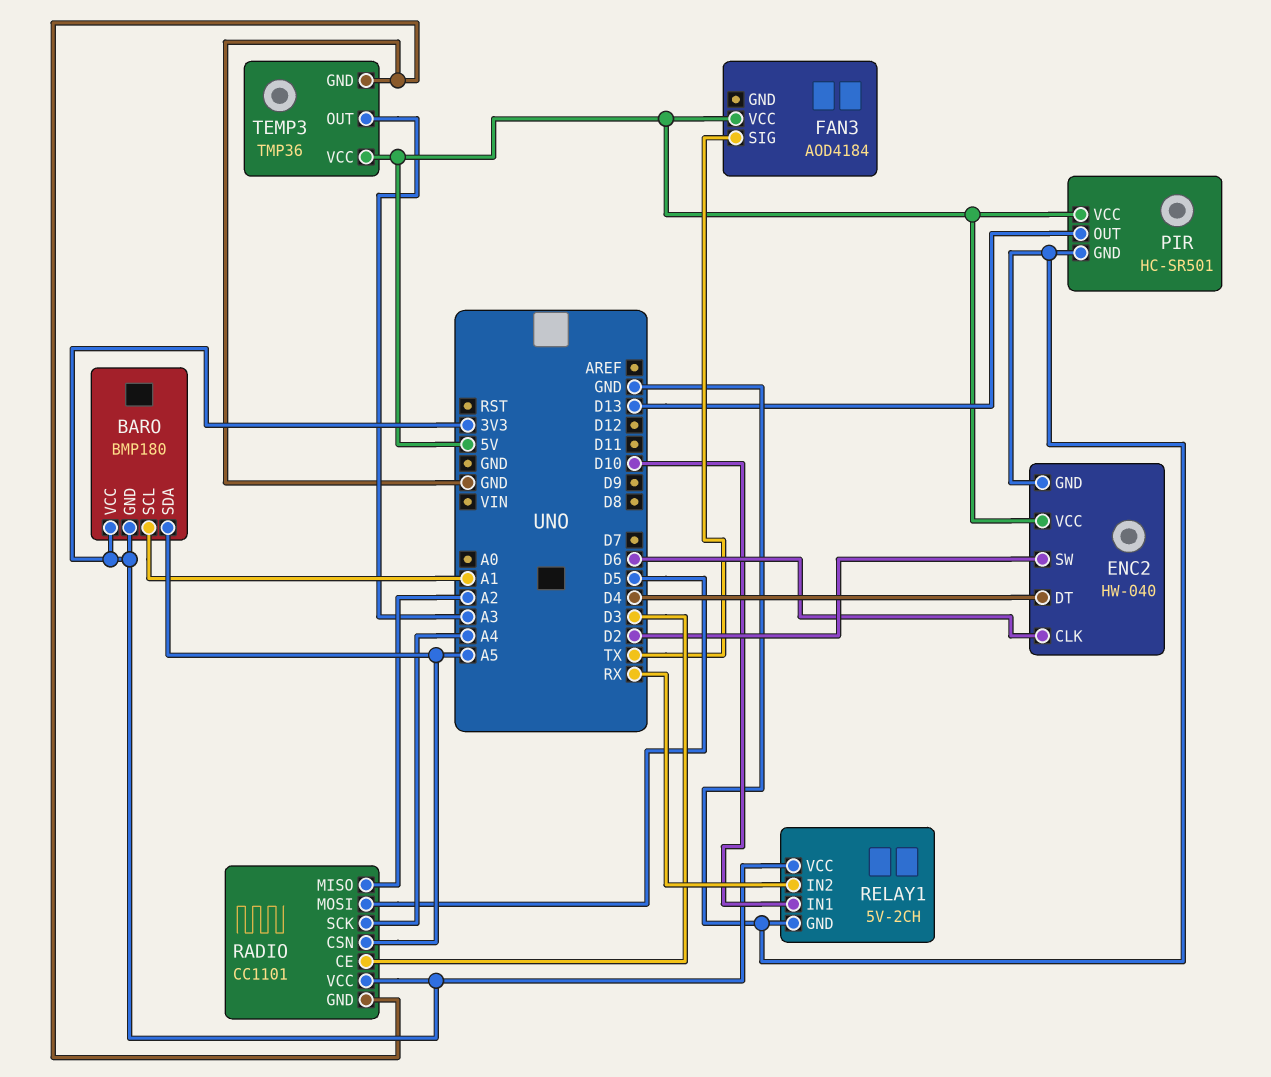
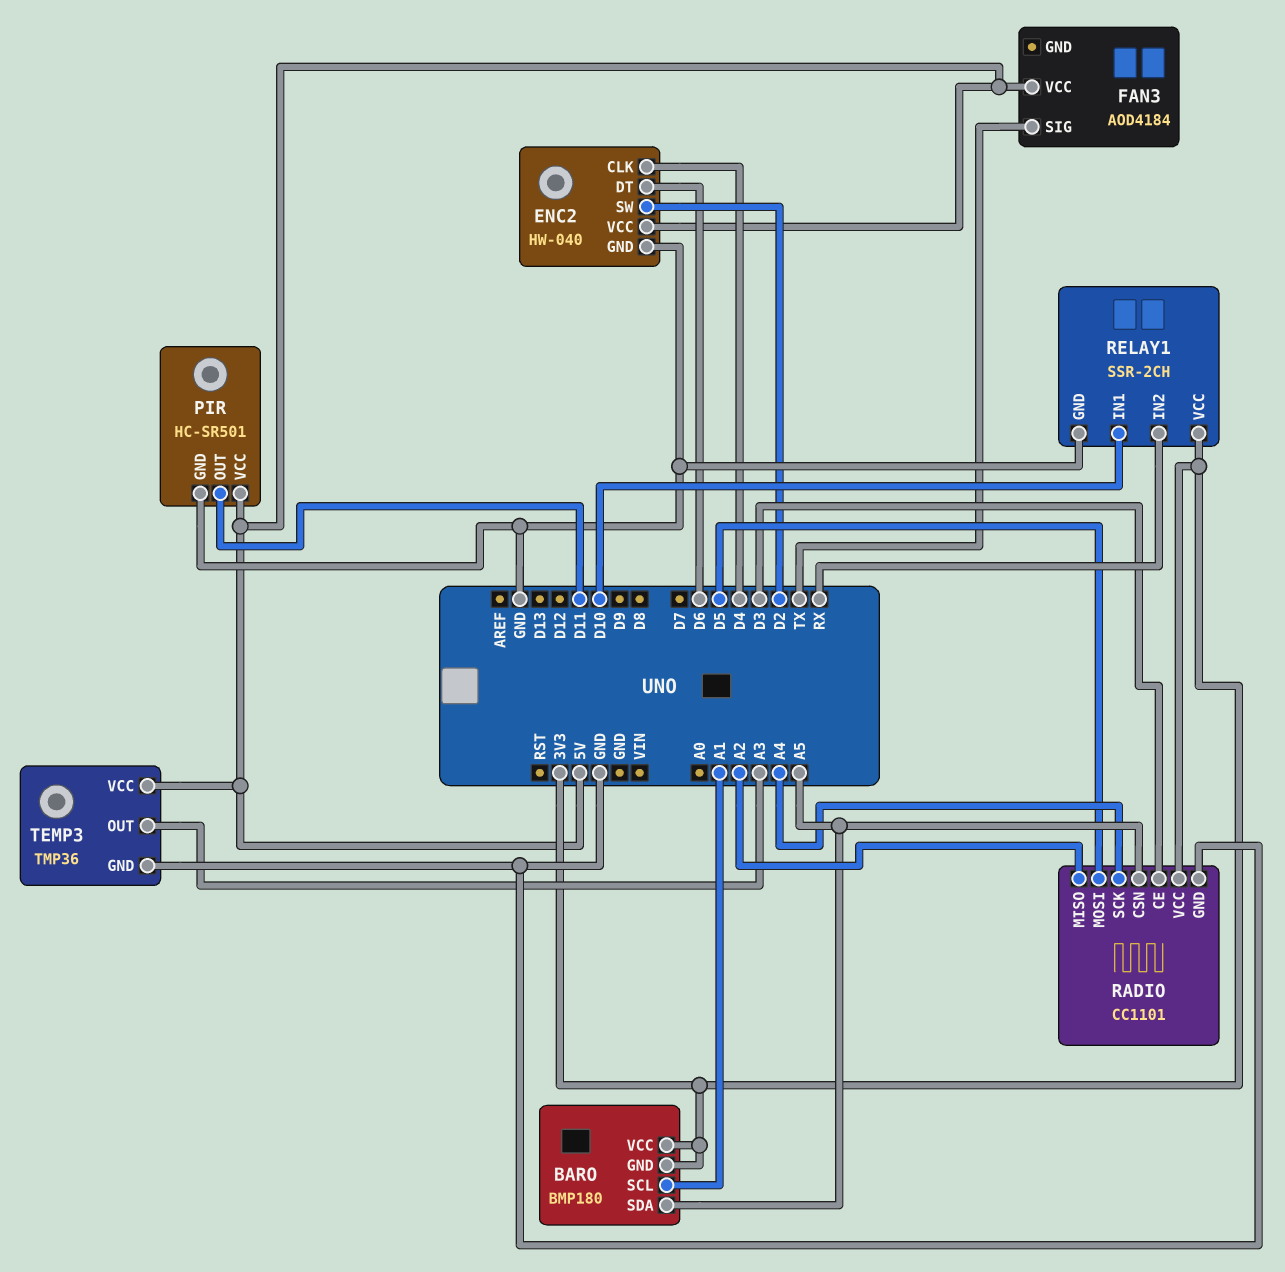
ENC2 pin CLK: D6 -> D4
ENC2 pin DT: D4 -> D6
PIR pin OUT: D13 -> D11
RELAY1: 5V-2CH -> SSR-2CH

